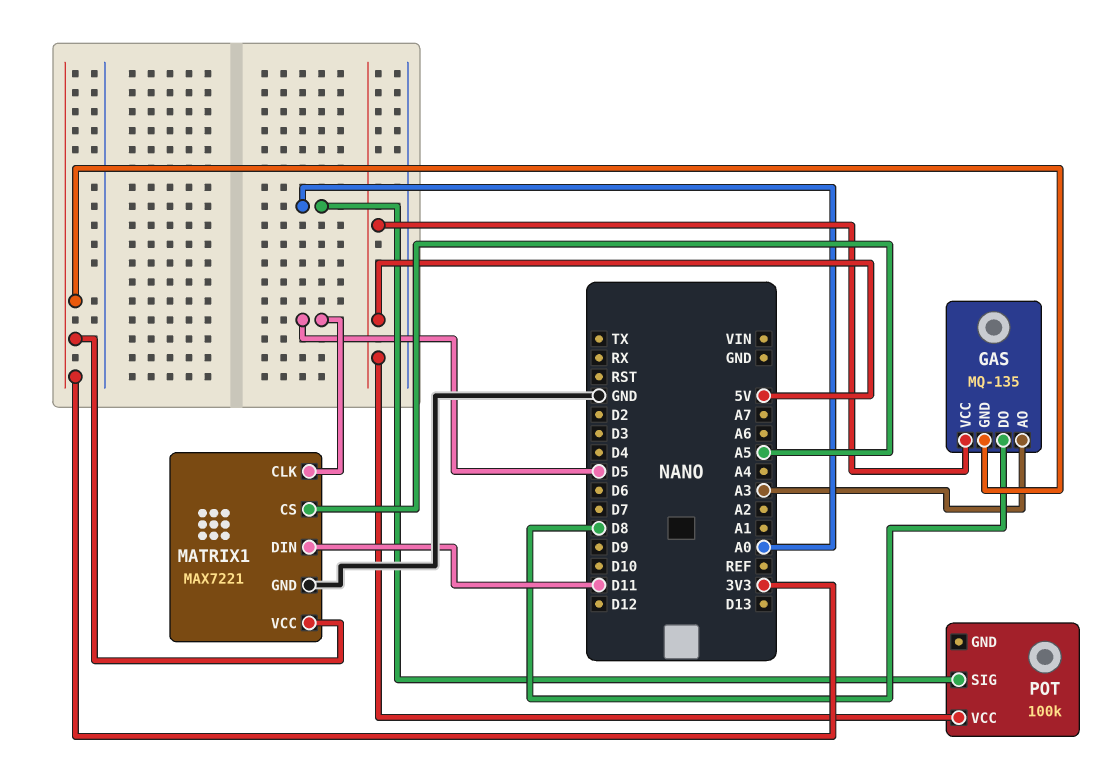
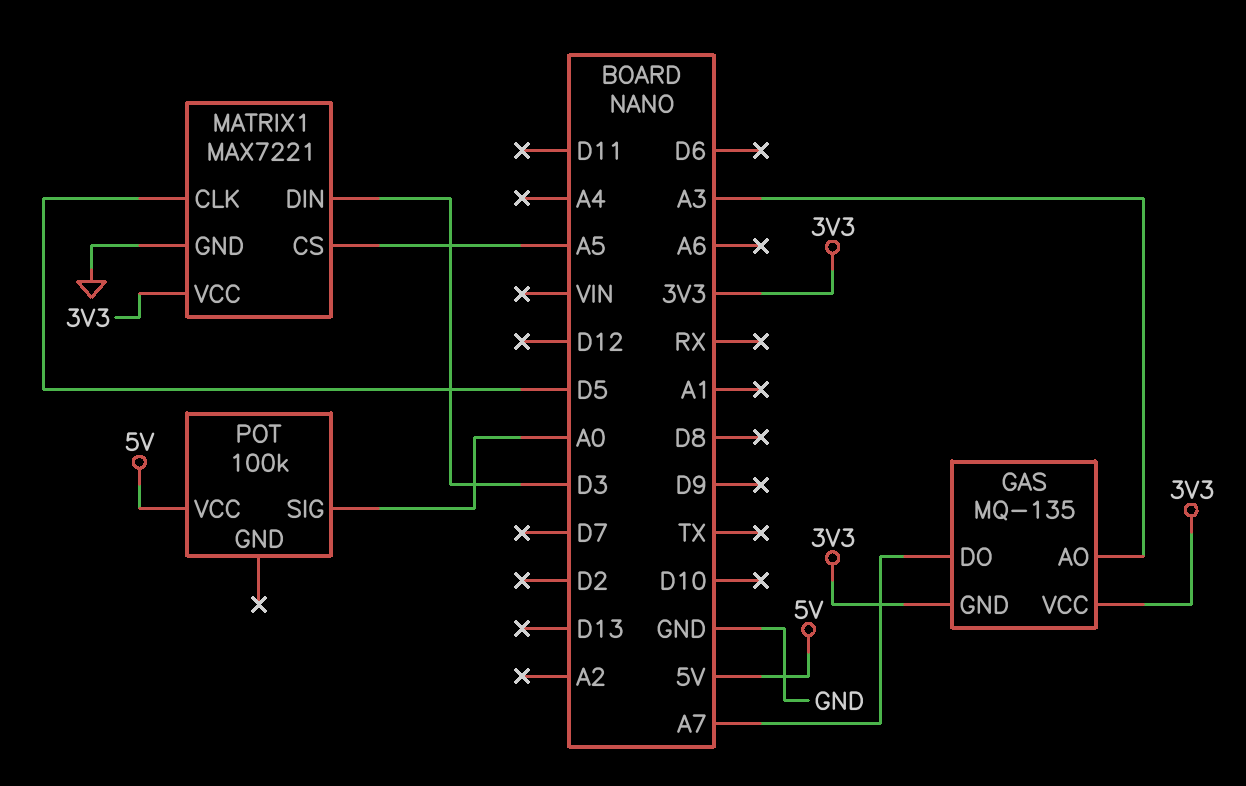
GAS pin DO: D8 -> A7
GAS pin VCC: 5V -> 3V3
MATRIX1 pin DIN: D11 -> D3

